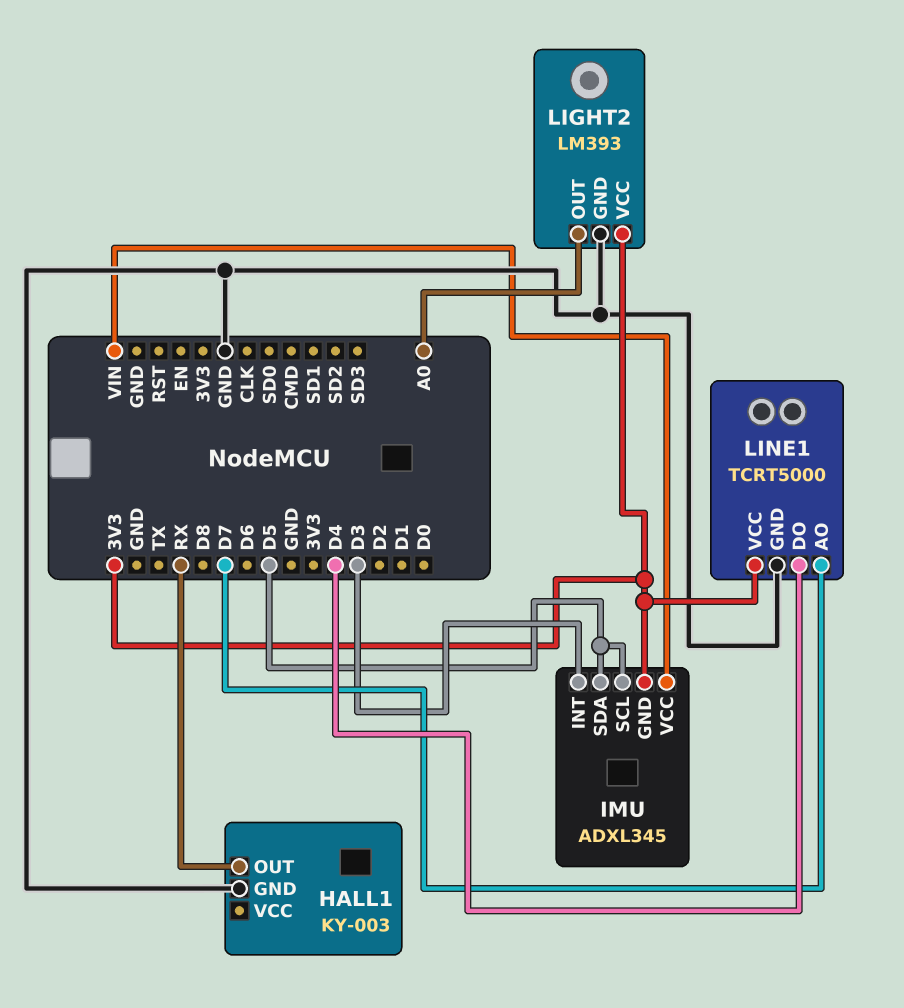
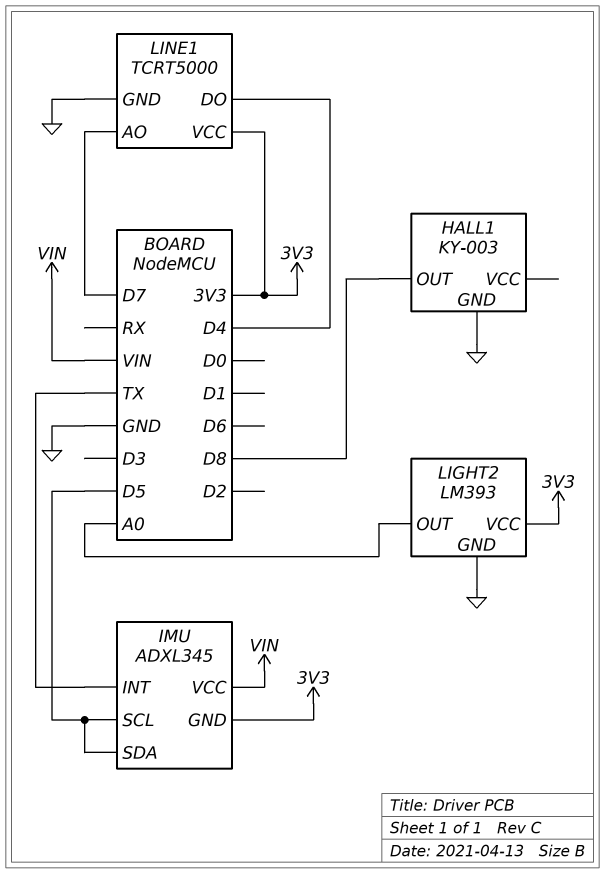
HALL1 pin OUT: RX -> D8
IMU pin INT: D3 -> TX

